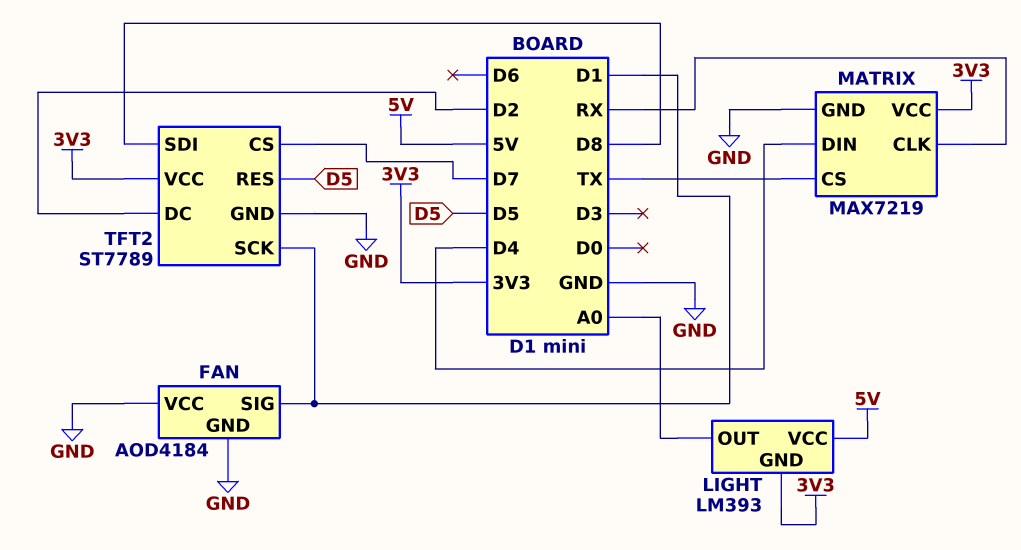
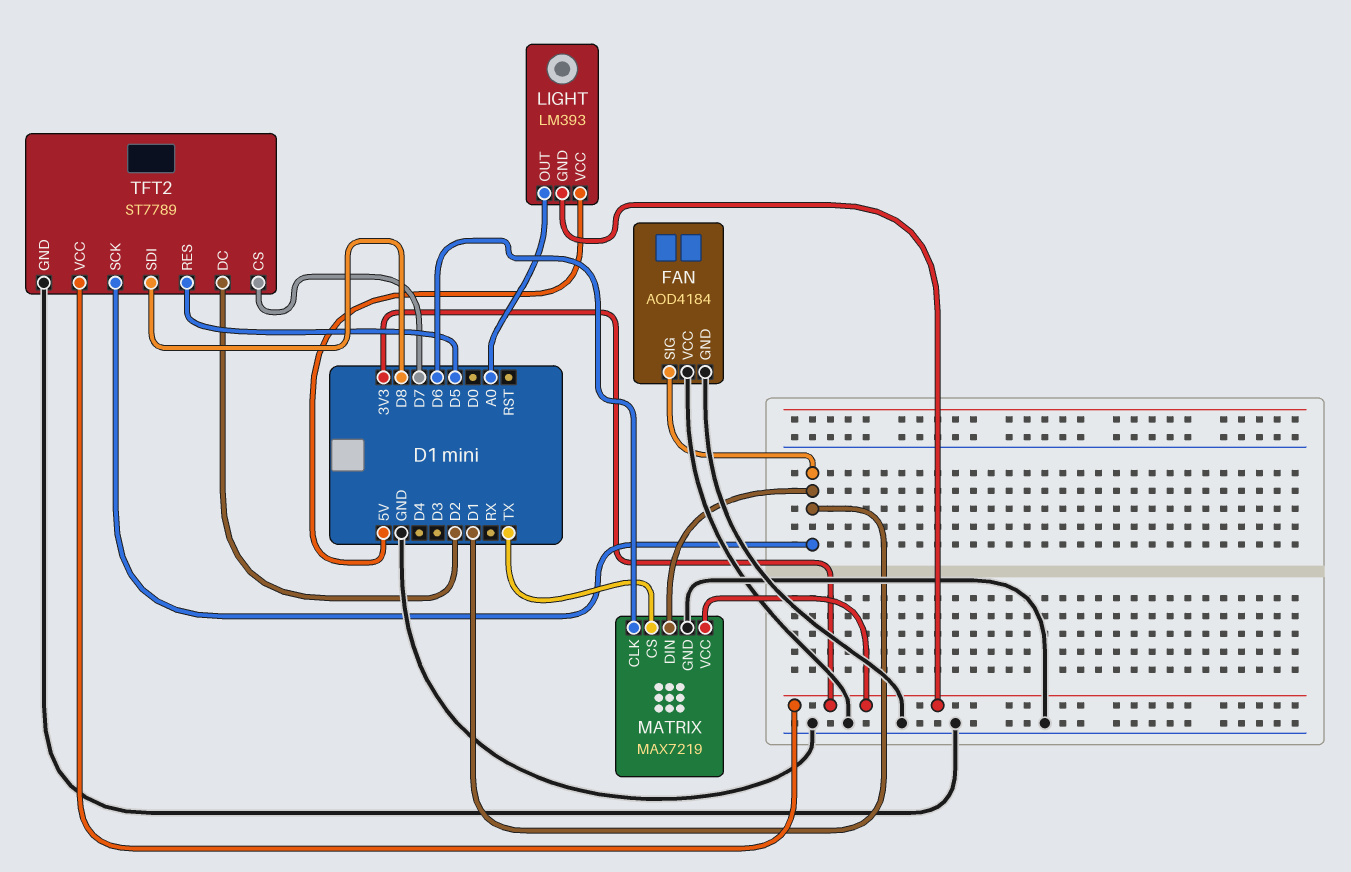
MATRIX pin CLK: RX -> D6
MATRIX pin DIN: D4 -> D1

